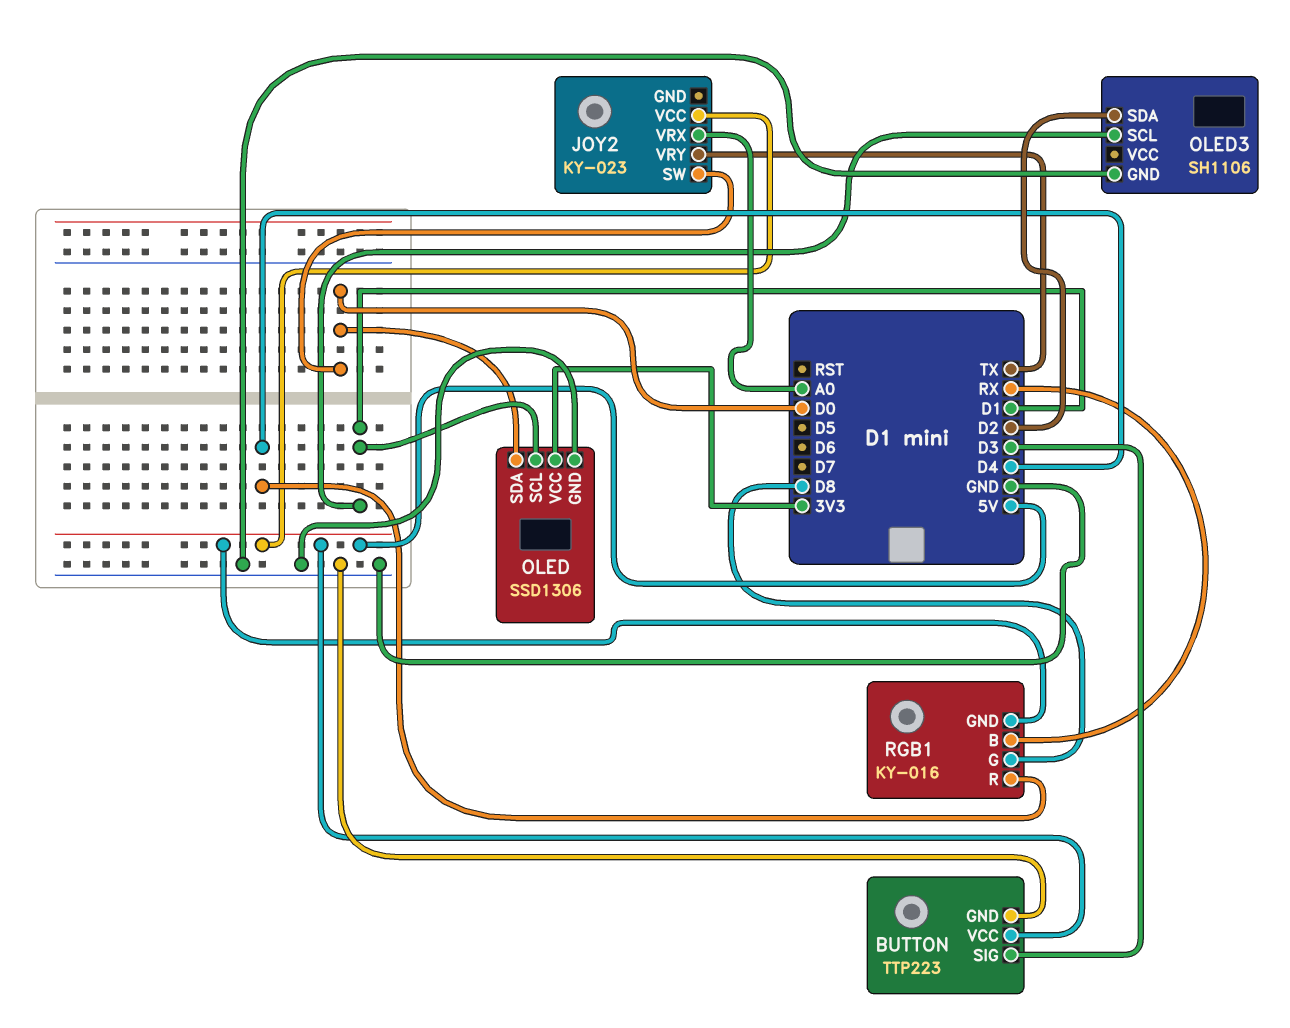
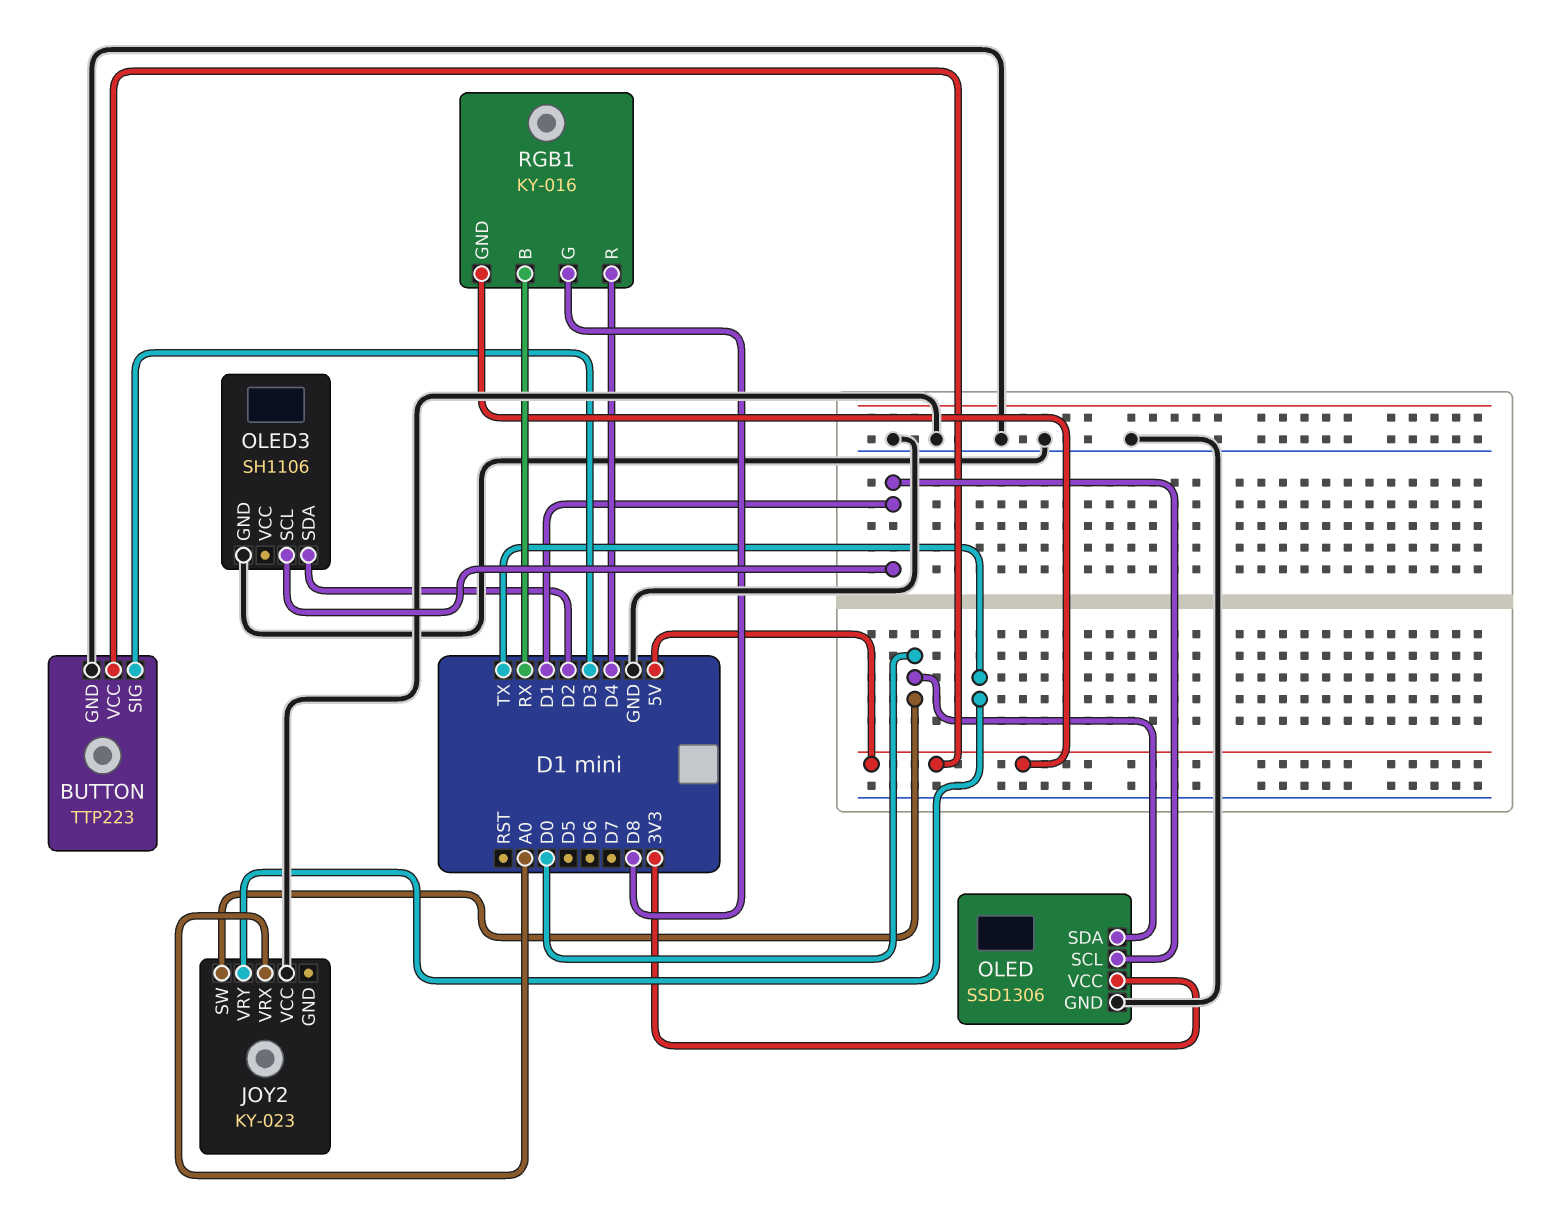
JOY2 pin VCC: 5V -> GND

